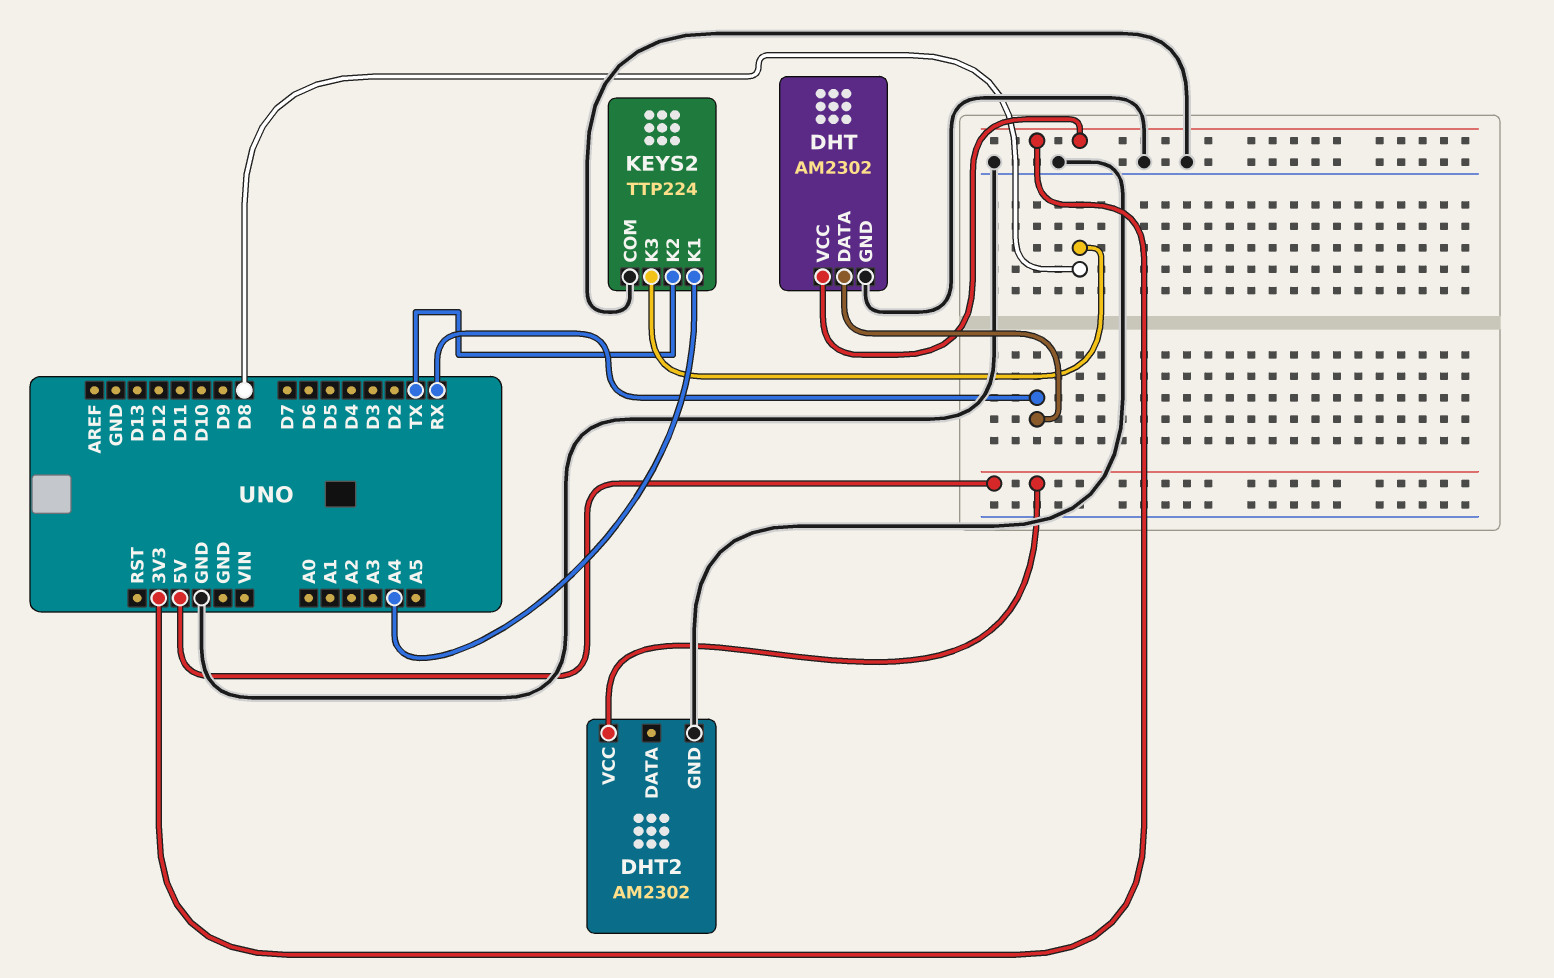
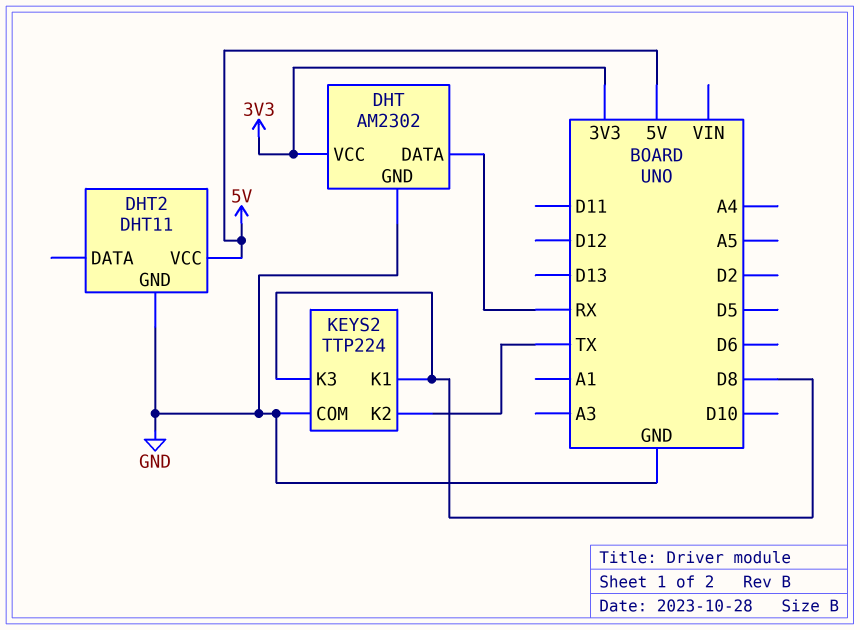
DHT2: AM2302 -> DHT11
KEYS2 pin K1: A4 -> D8

